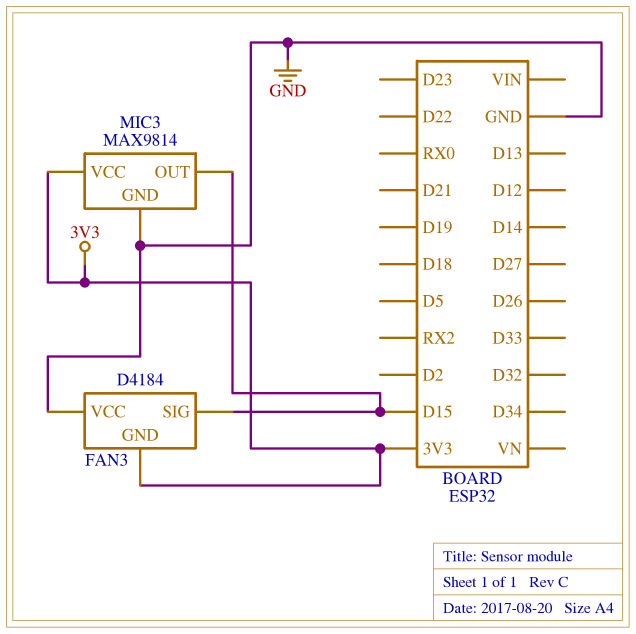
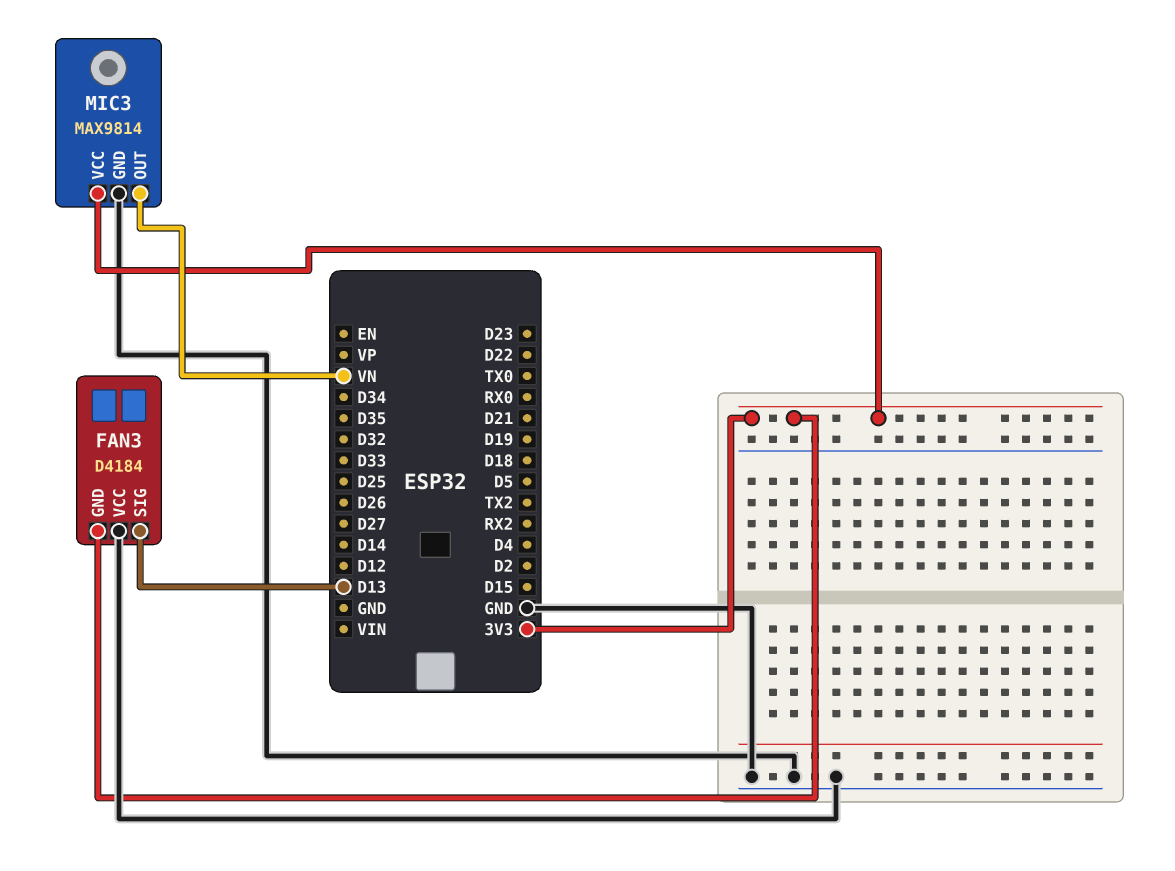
FAN3 pin SIG: D15 -> D13
MIC3 pin OUT: D15 -> VN

